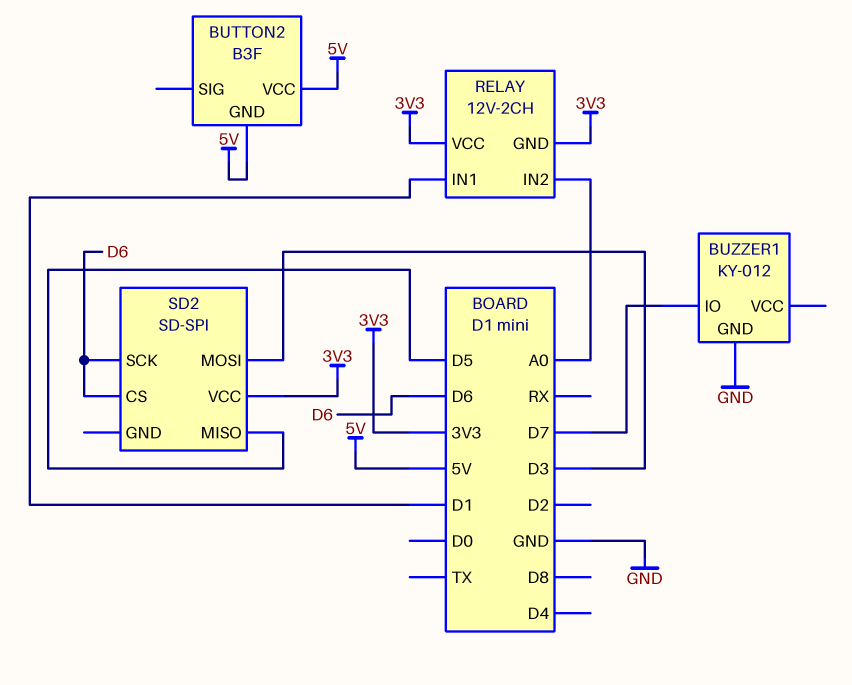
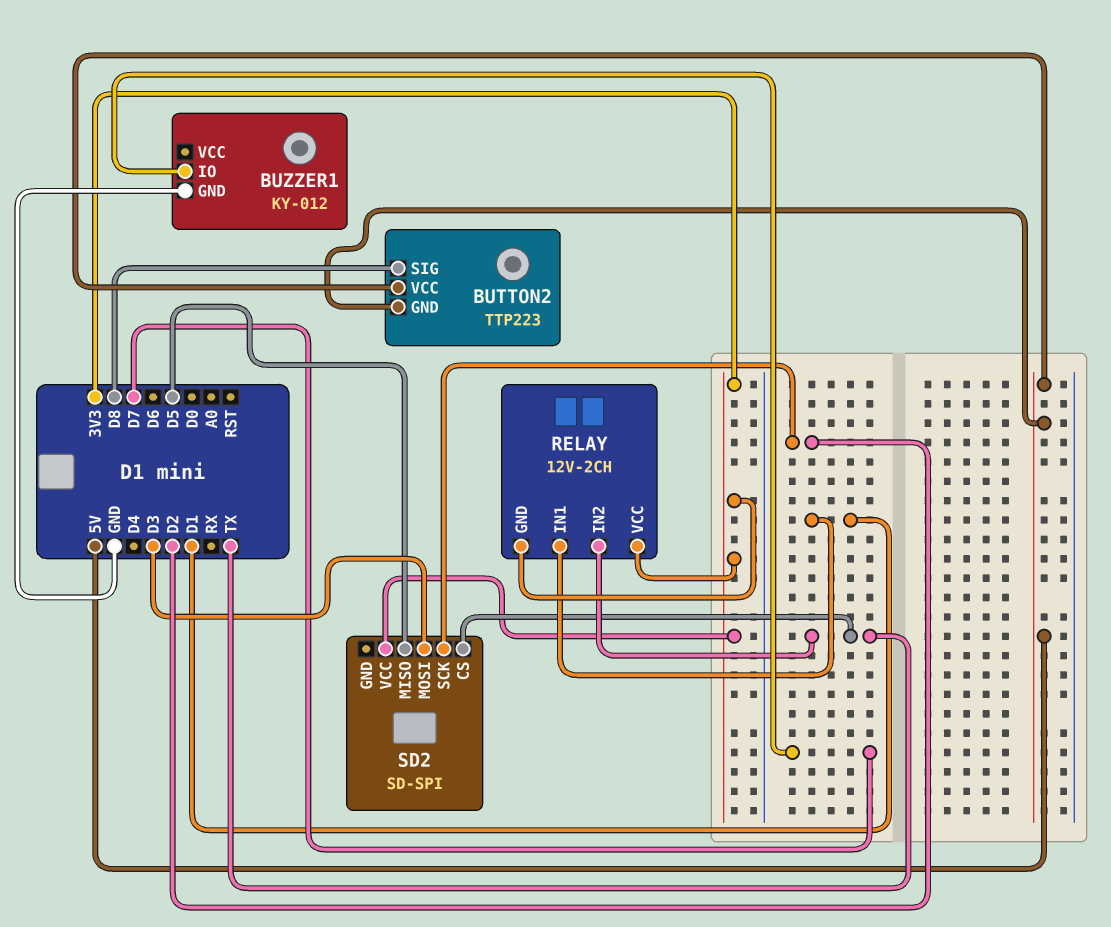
BUTTON2: B3F -> TTP223
BUTTON2 pin SIG: none -> D8
RELAY pin IN2: A0 -> TX
SD2 pin CS: D6 -> TX
SD2 pin SCK: D6 -> D2

